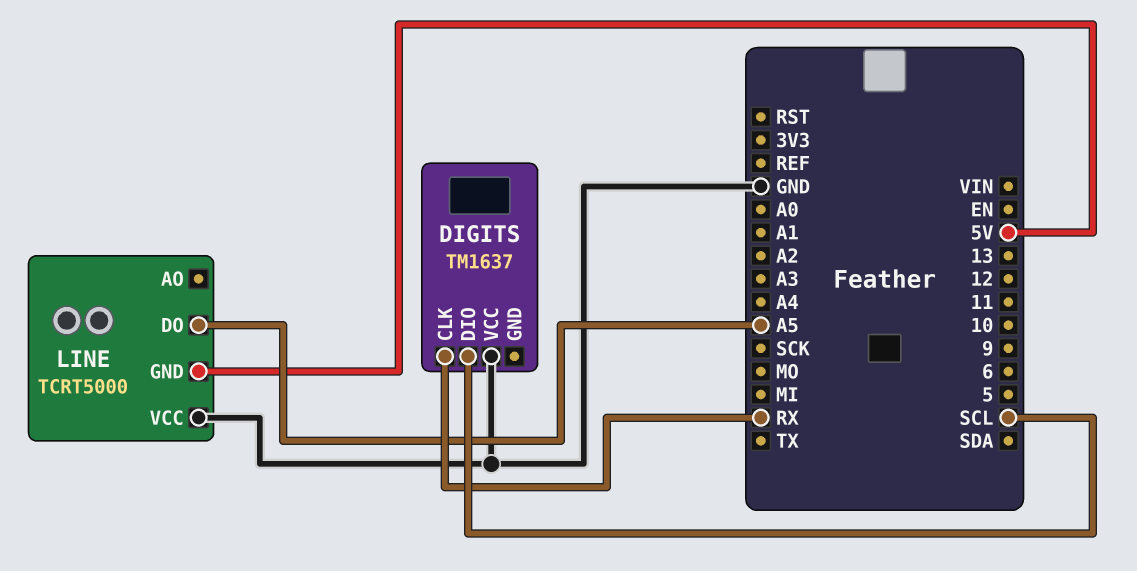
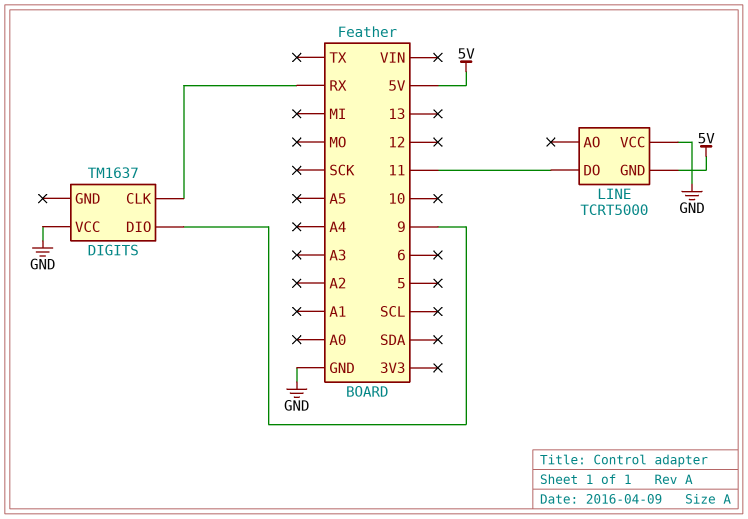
DIGITS pin DIO: SCL -> 9
LINE pin DO: A5 -> 11

